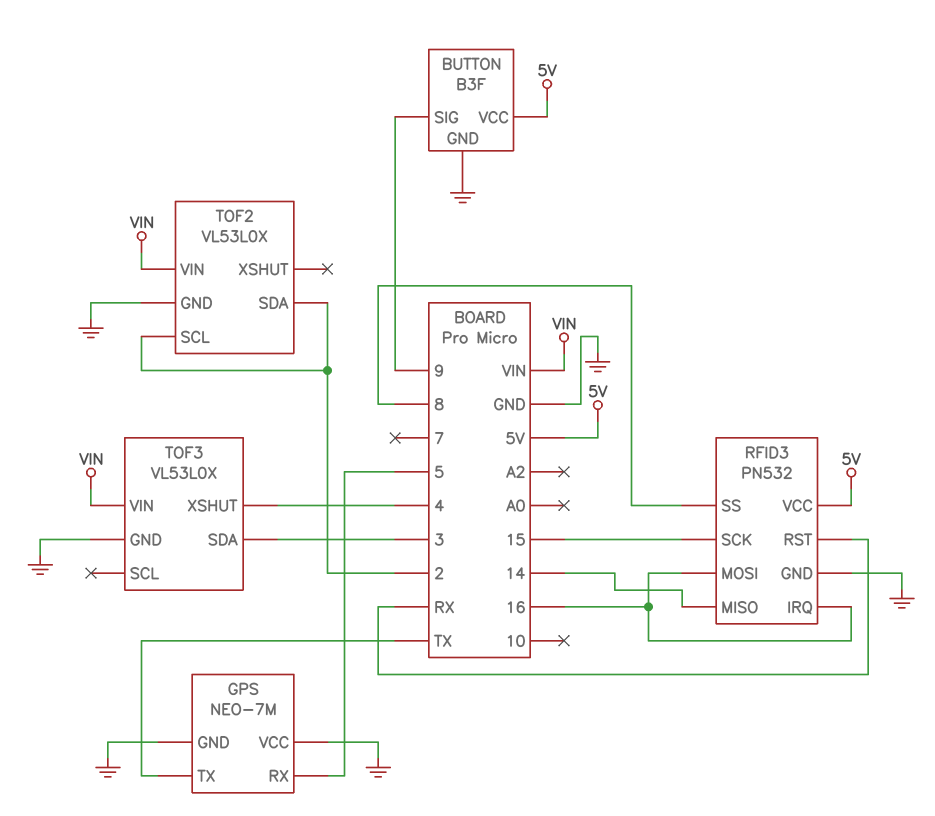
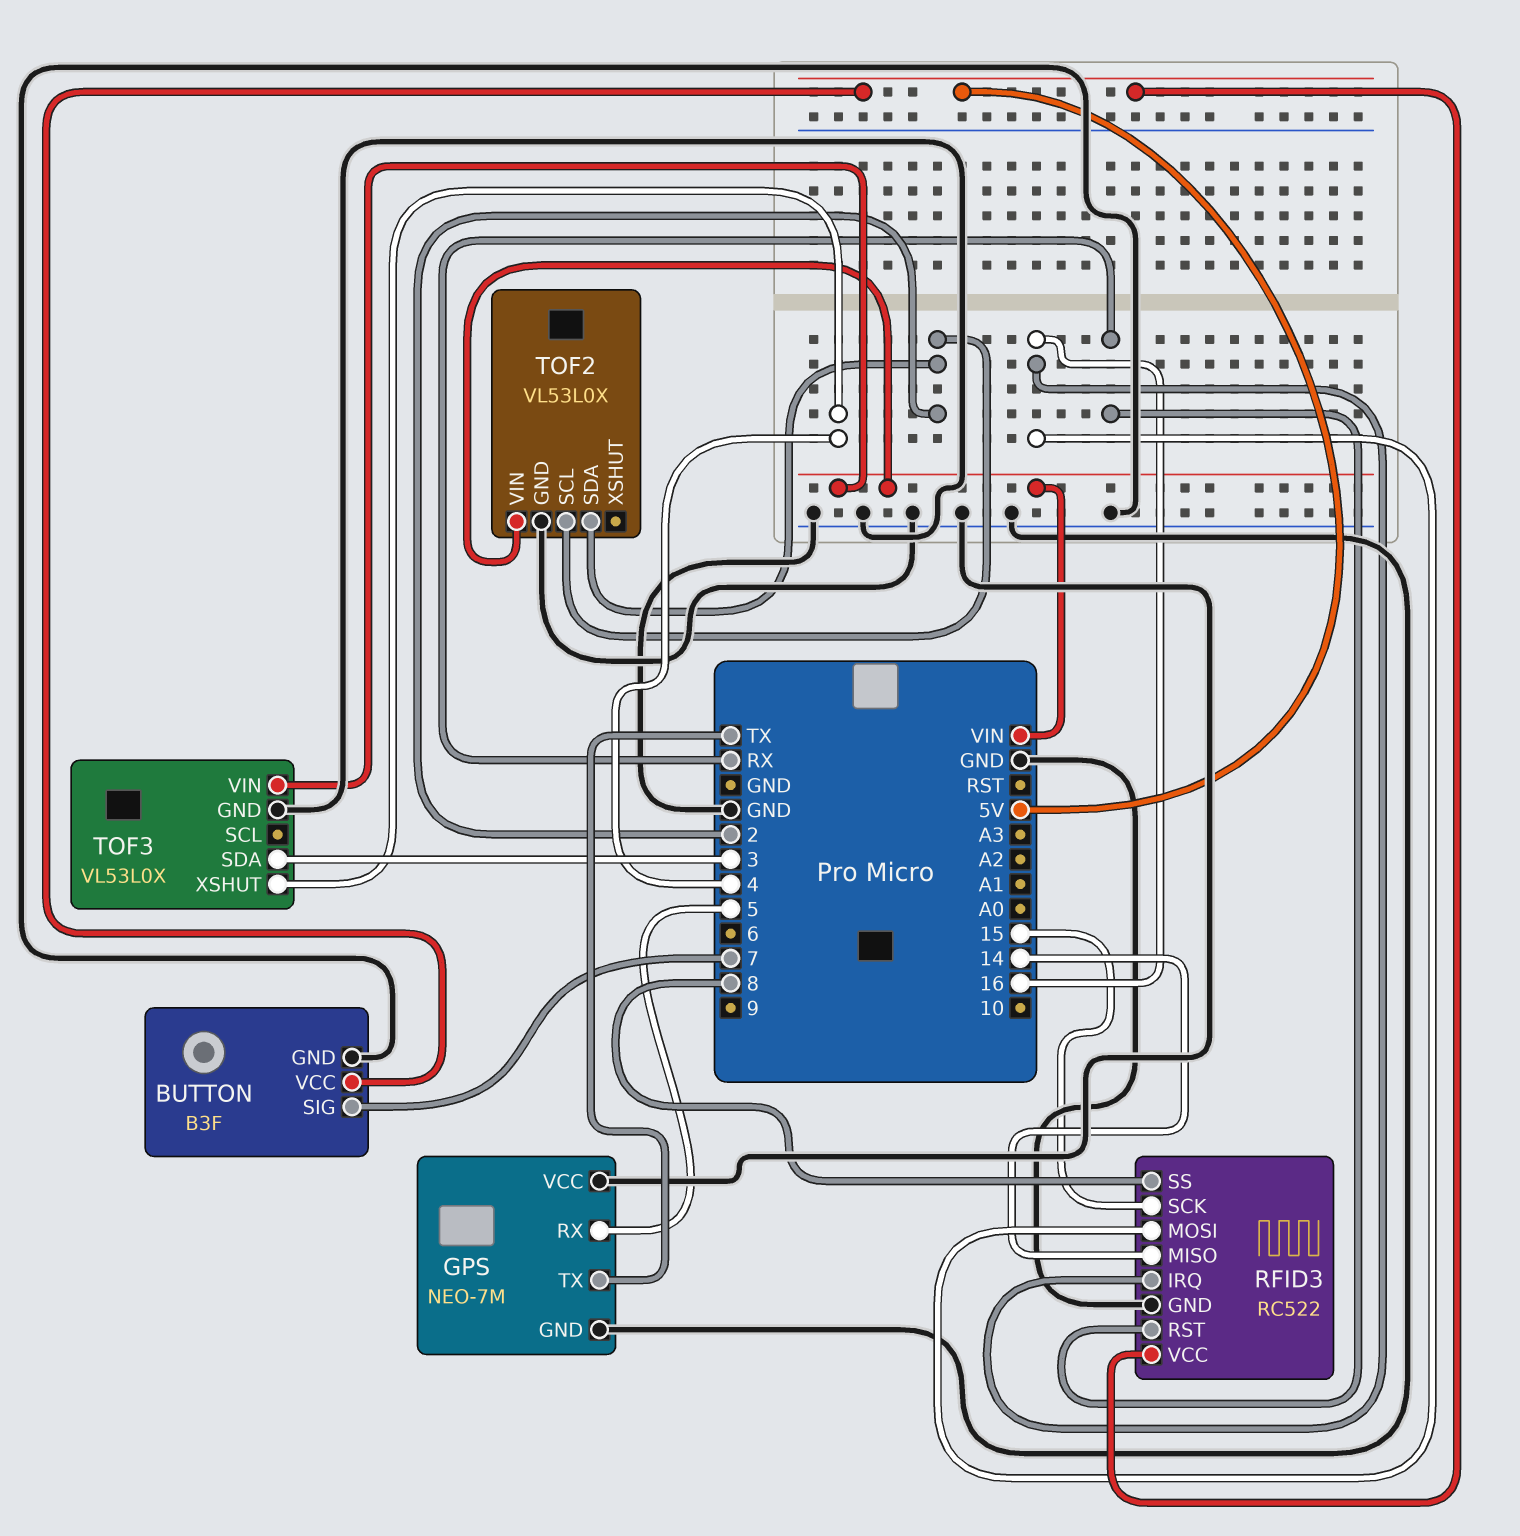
BUTTON pin SIG: 9 -> 7
RFID3: PN532 -> RC522

